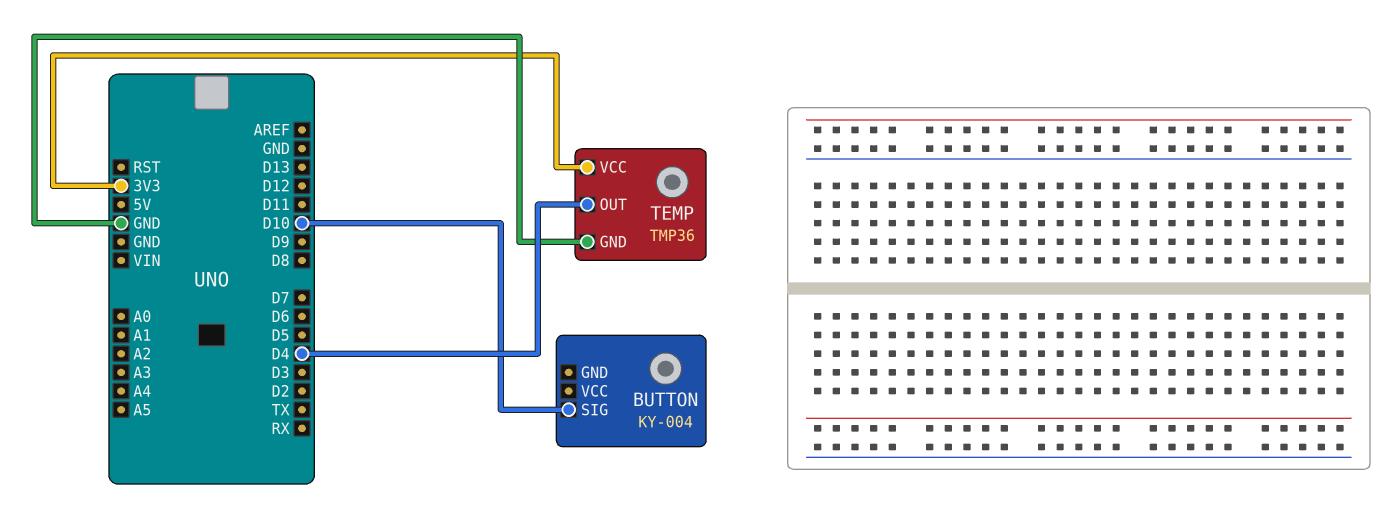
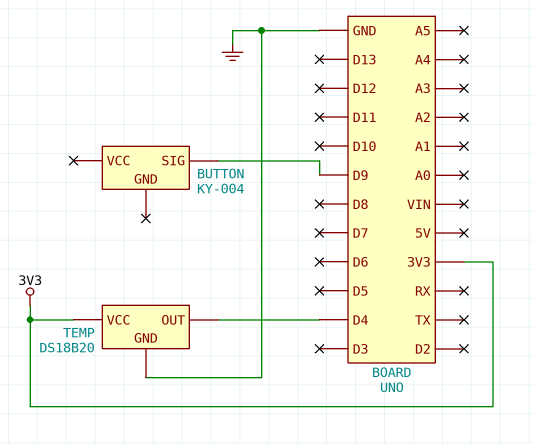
BUTTON pin SIG: D10 -> D9
TEMP: TMP36 -> DS18B20

